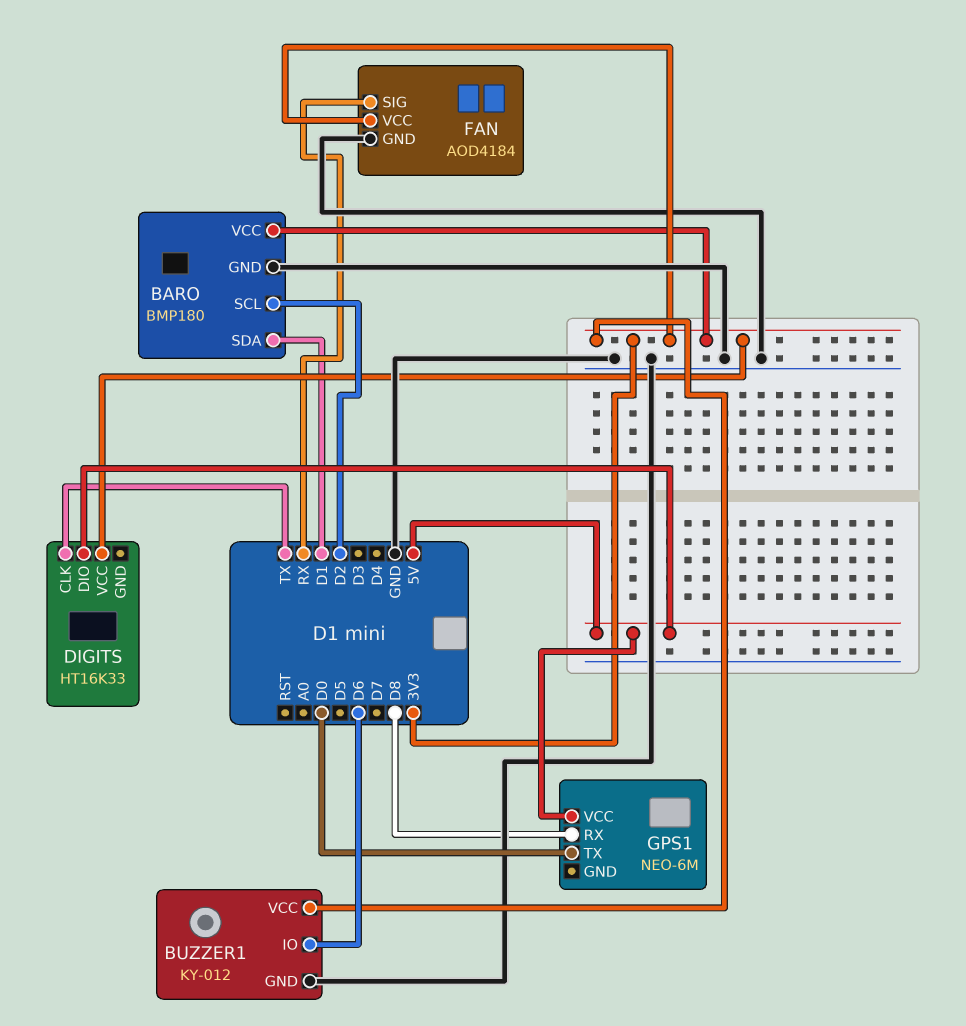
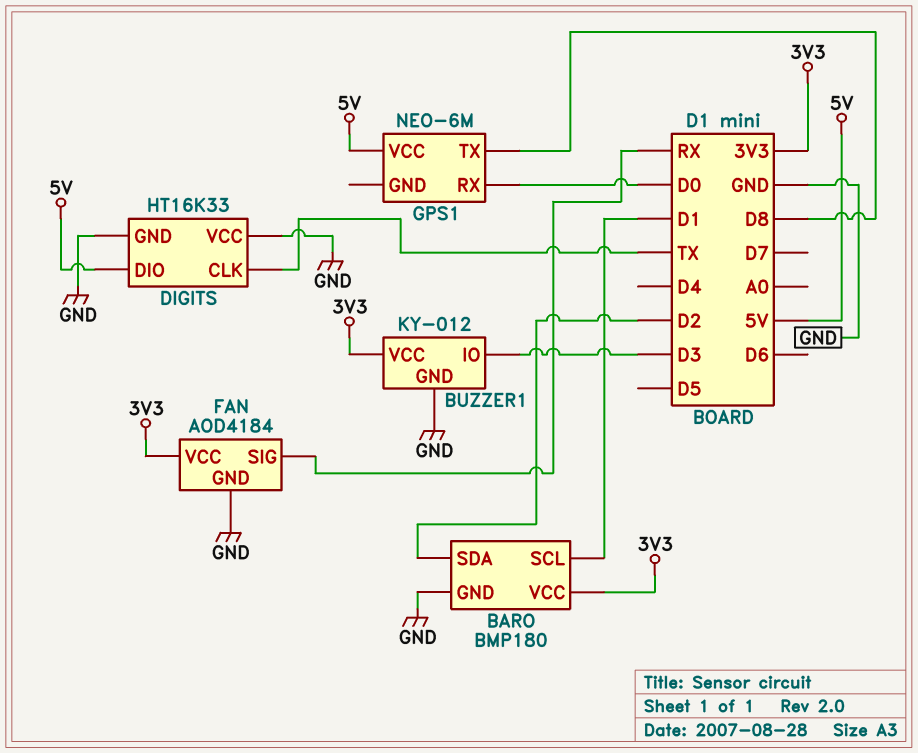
BARO pin SCL: D2 -> D1
BARO pin SDA: D1 -> D2
BUZZER1 pin IO: D6 -> D3
DIGITS pin GND: none -> GND
DIGITS pin VCC: 3V3 -> GND
GPS1 pin RX: D8 -> D0
GPS1 pin TX: D0 -> D8

